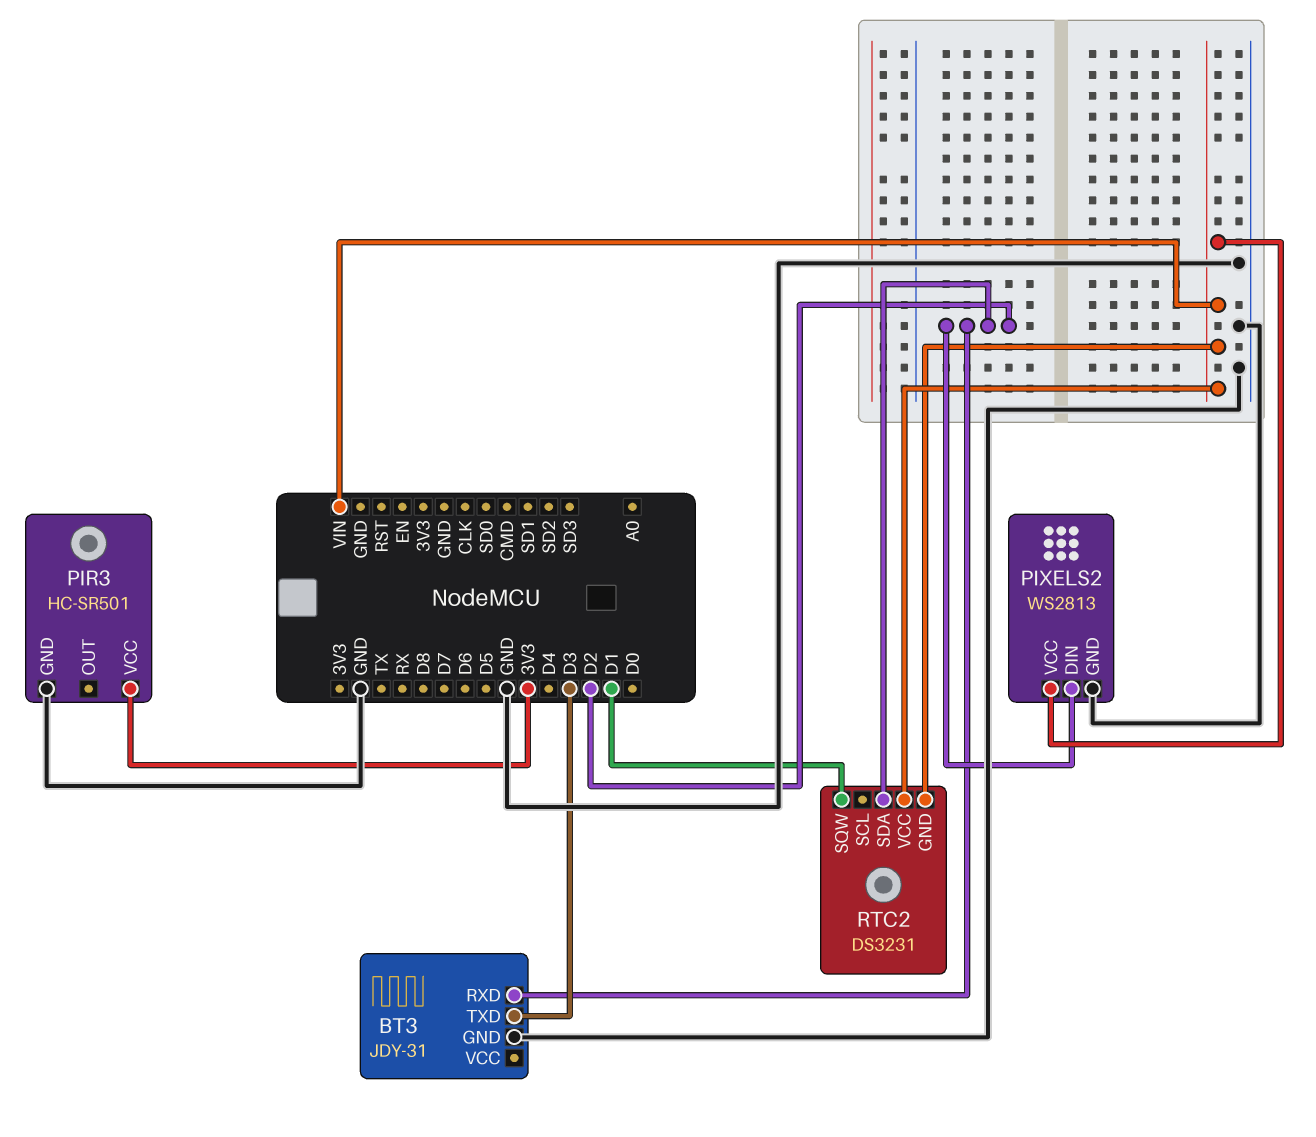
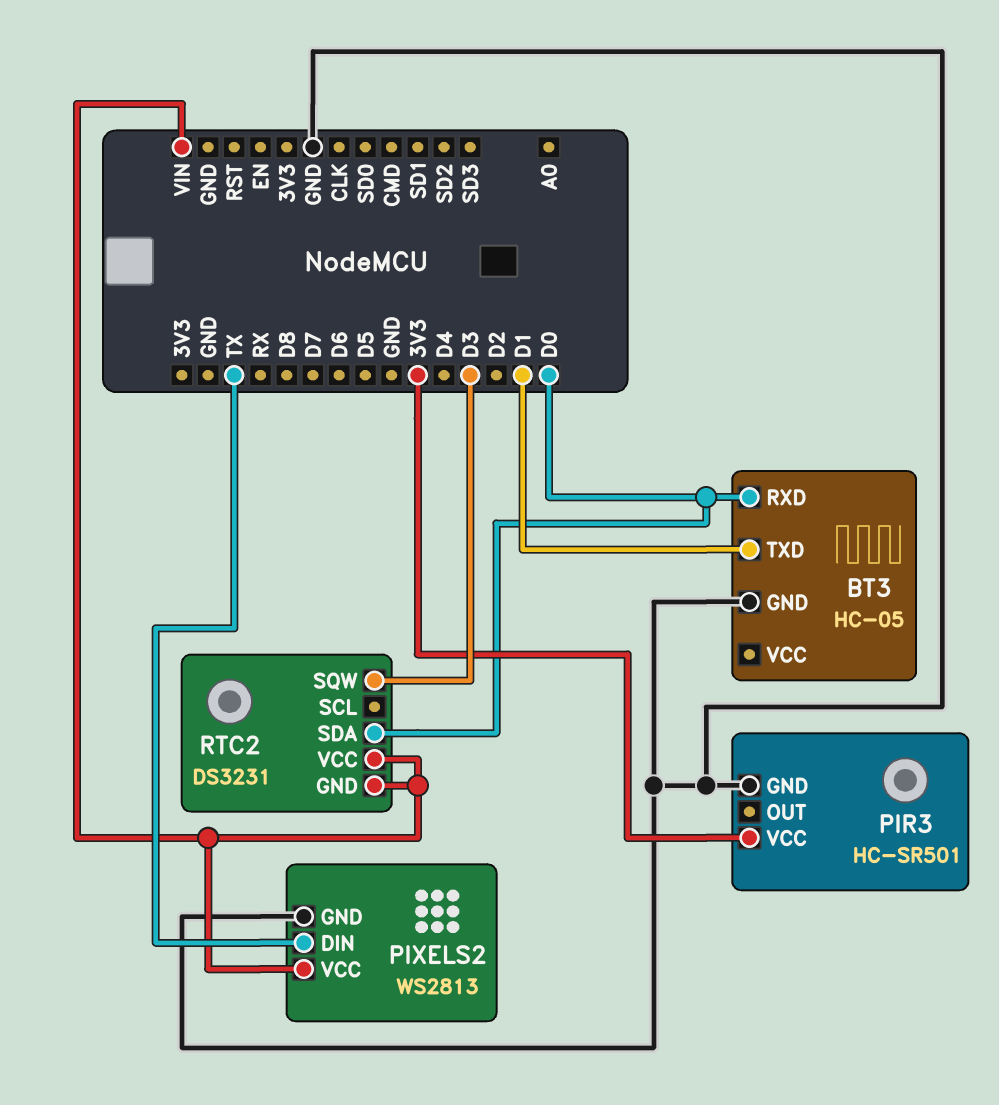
BT3: JDY-31 -> HC-05
BT3 pin RXD: D2 -> D0
BT3 pin TXD: D3 -> D1
PIXELS2 pin DIN: D2 -> TX
RTC2 pin SDA: D2 -> D0
RTC2 pin SQW: D1 -> D3

